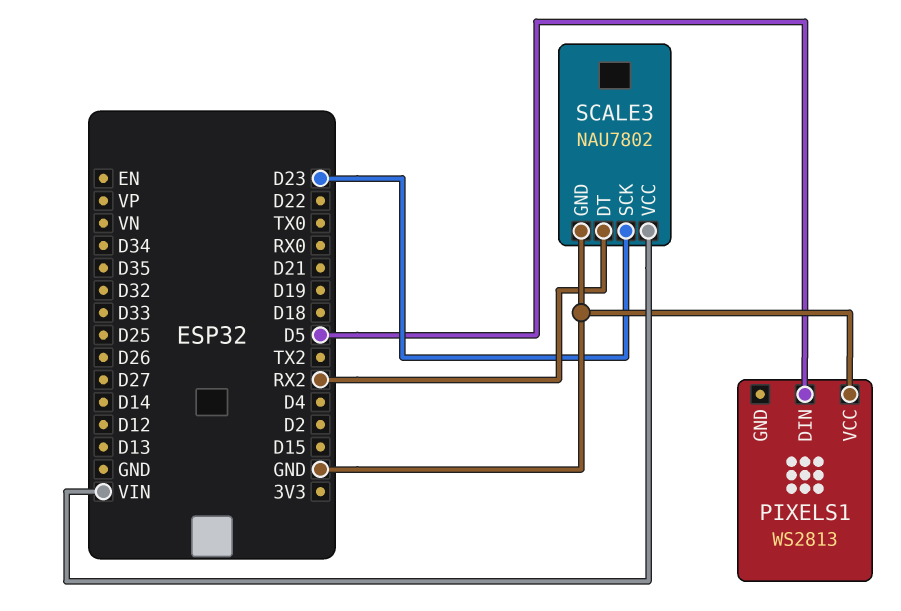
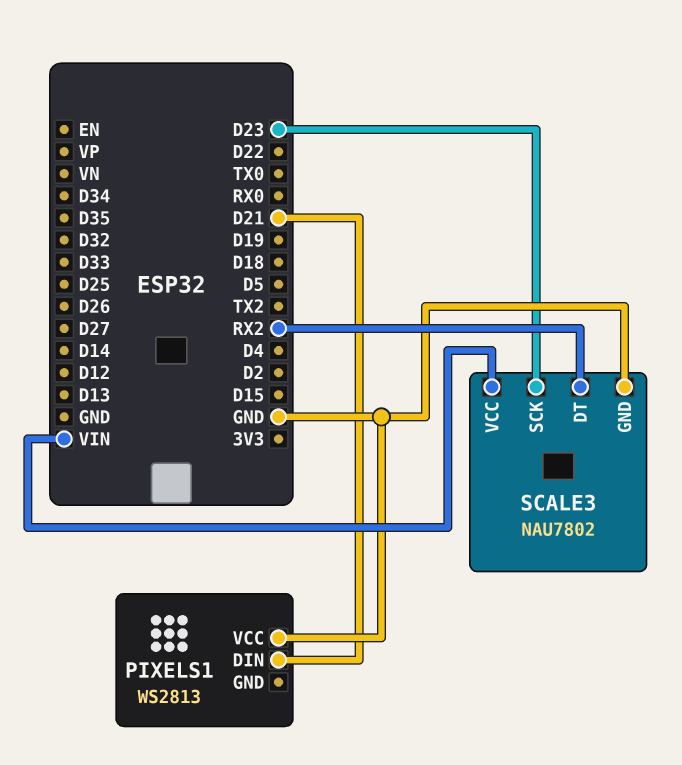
PIXELS1 pin DIN: D5 -> D21

